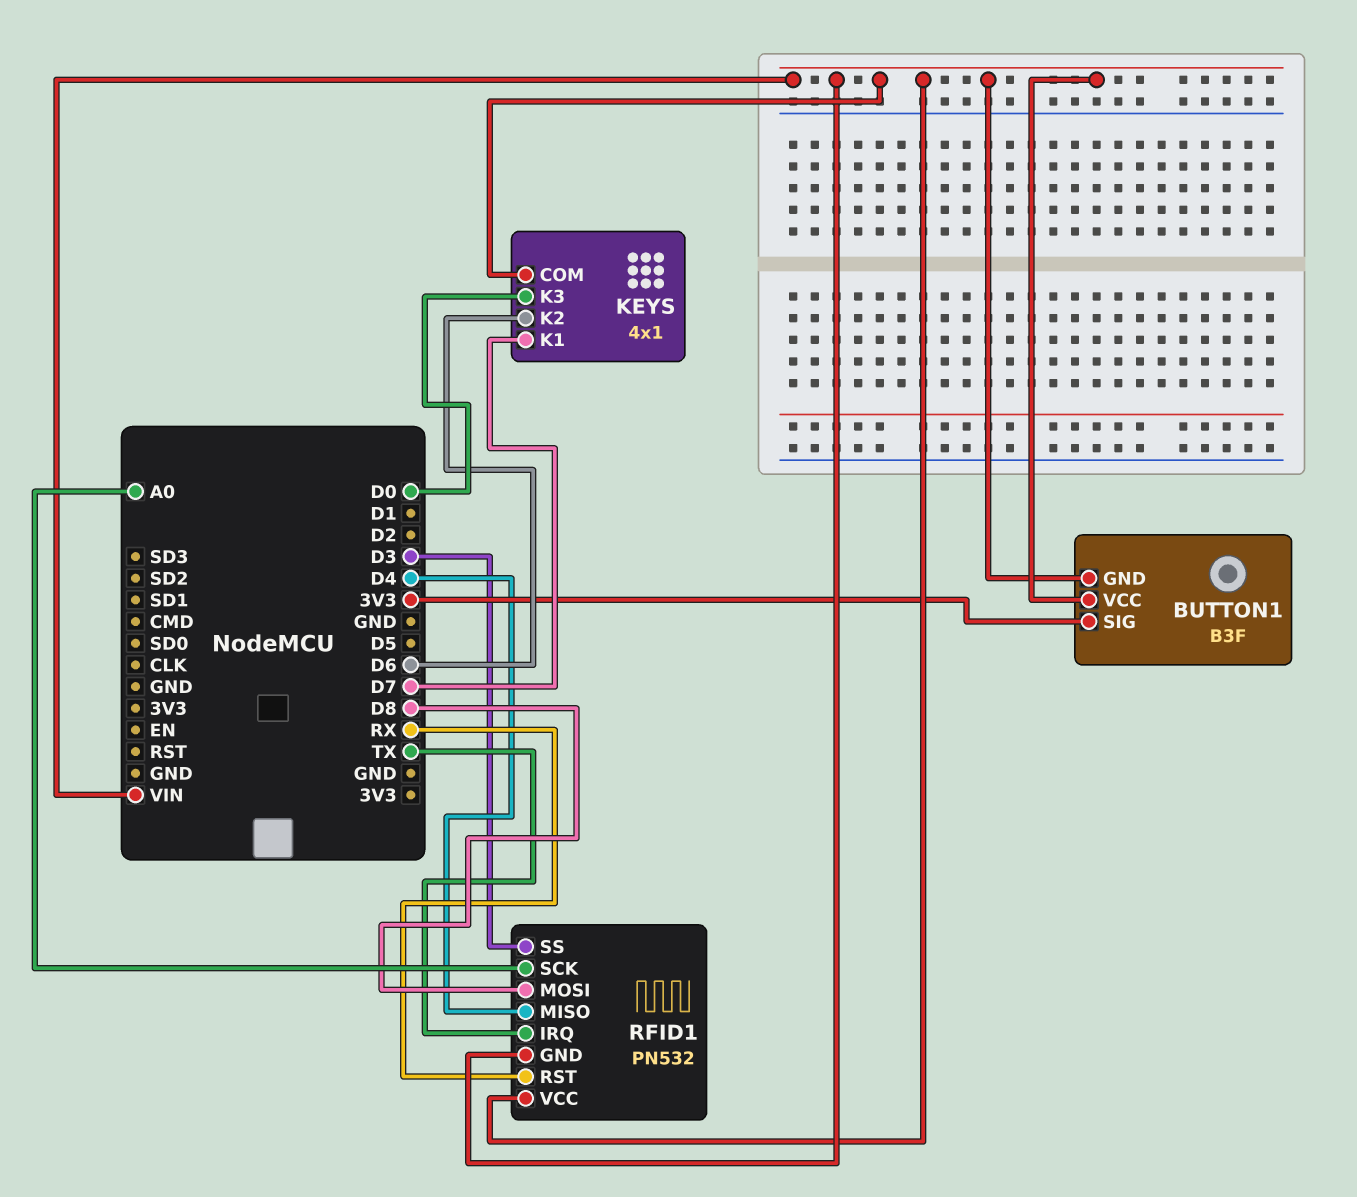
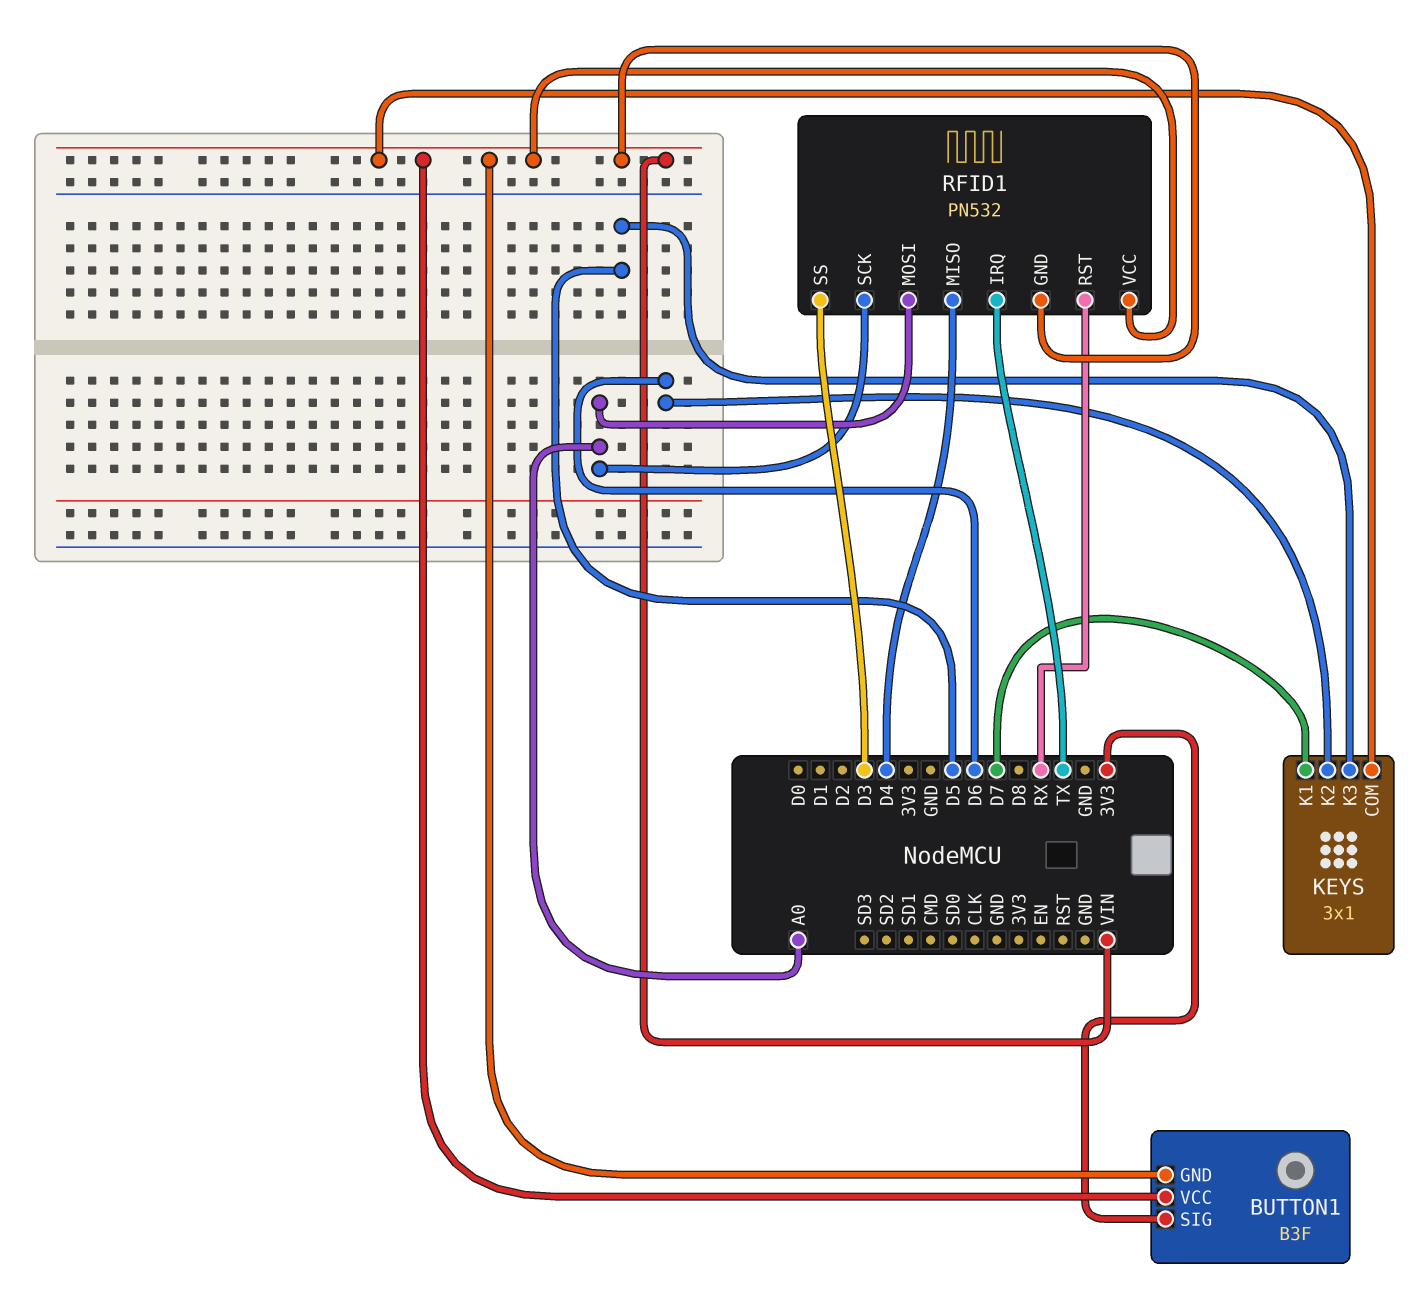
KEYS: 4x1 -> 3x1
KEYS pin K3: D0 -> D5
RFID1 pin MOSI: D8 -> A0

